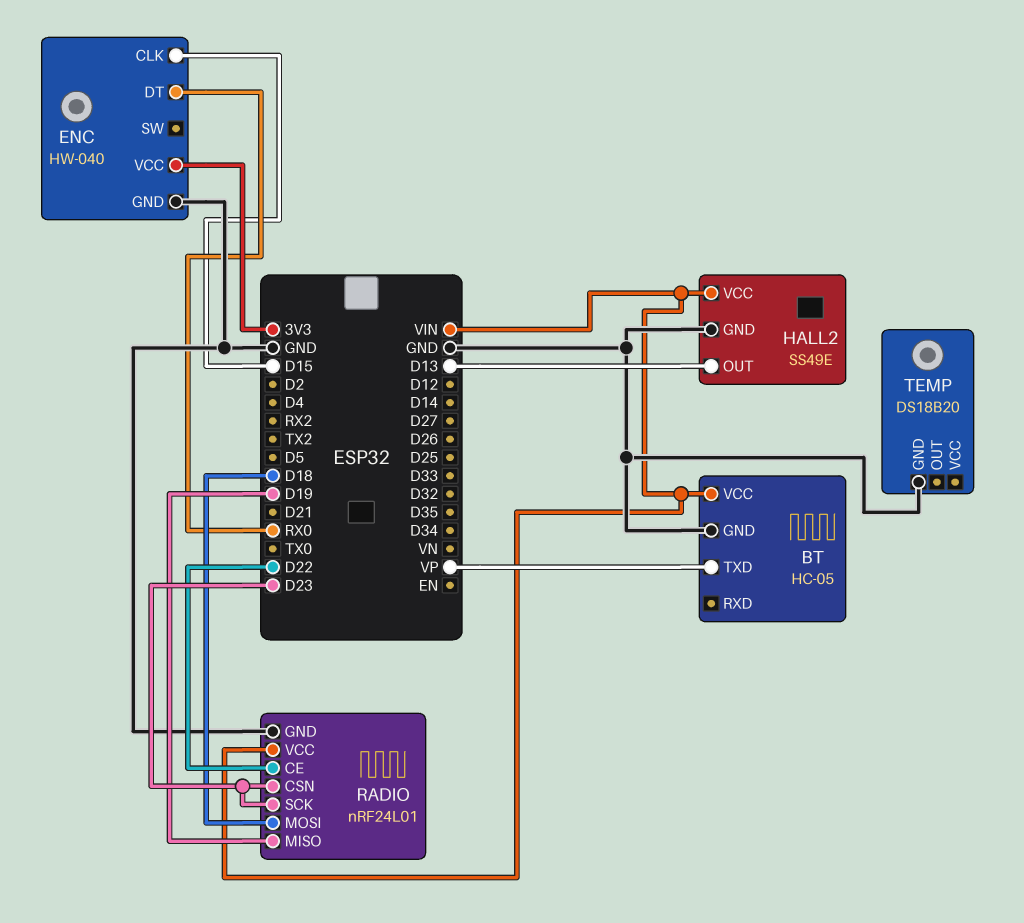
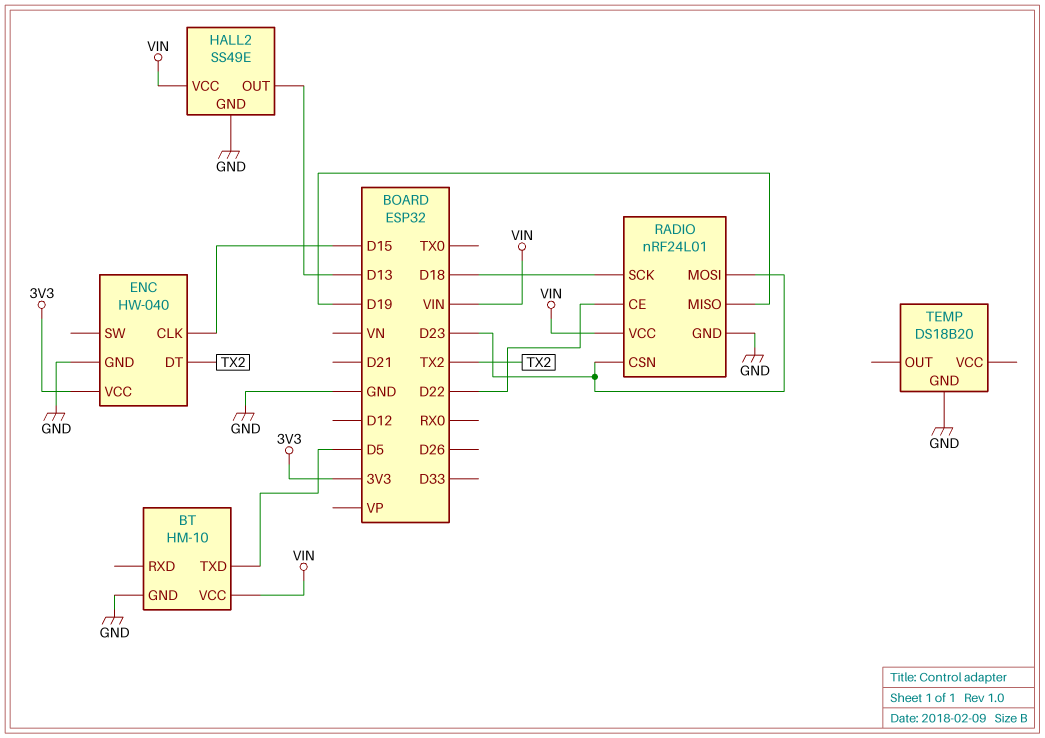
BT: HC-05 -> HM-10
BT pin TXD: VP -> D5
ENC pin DT: RX0 -> TX2
RADIO pin MOSI: D18 -> D23
RADIO pin SCK: D23 -> D18

